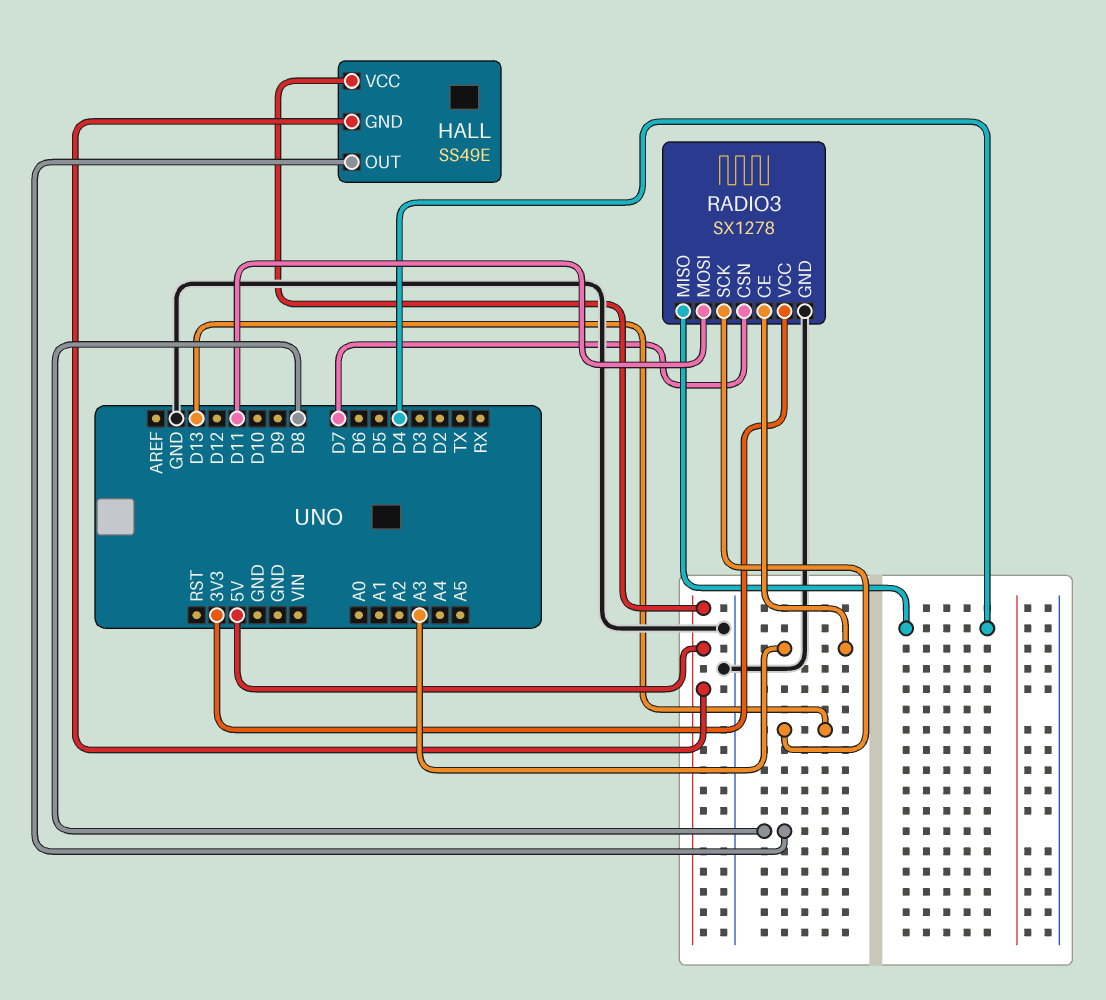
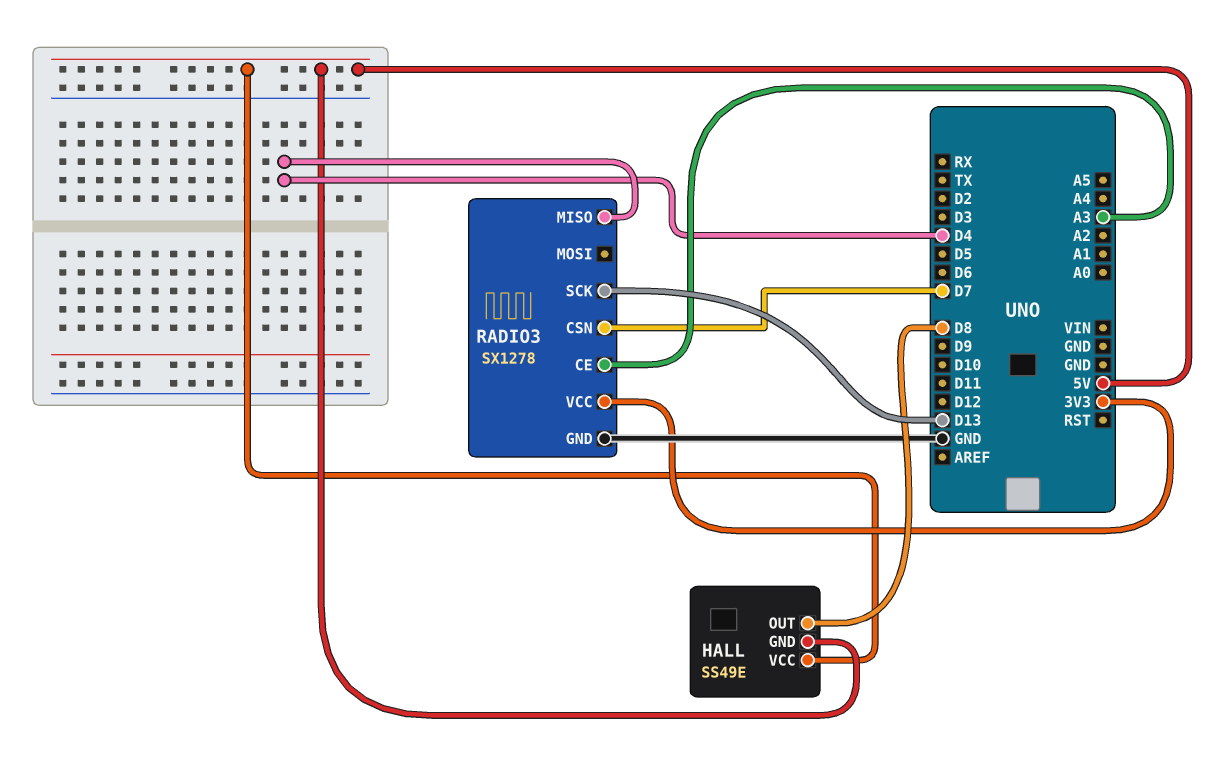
RADIO3 pin MOSI: D11 -> none

